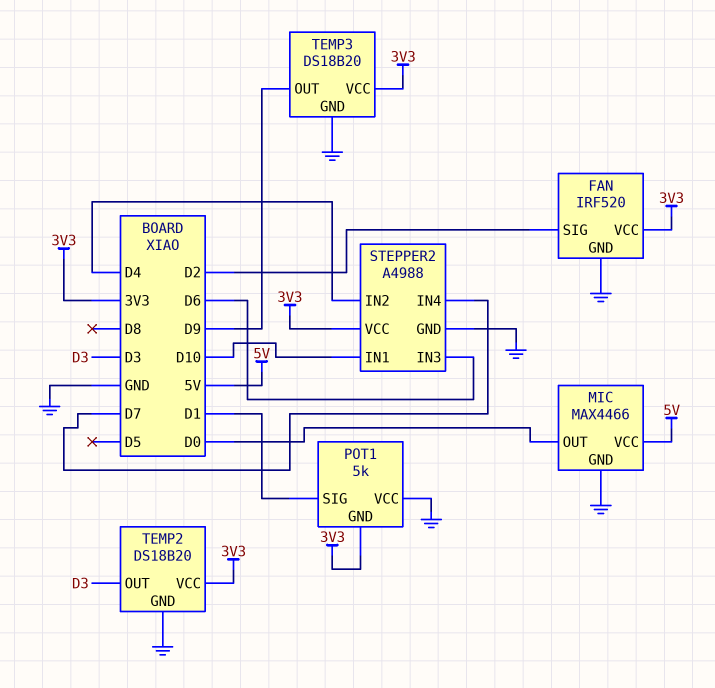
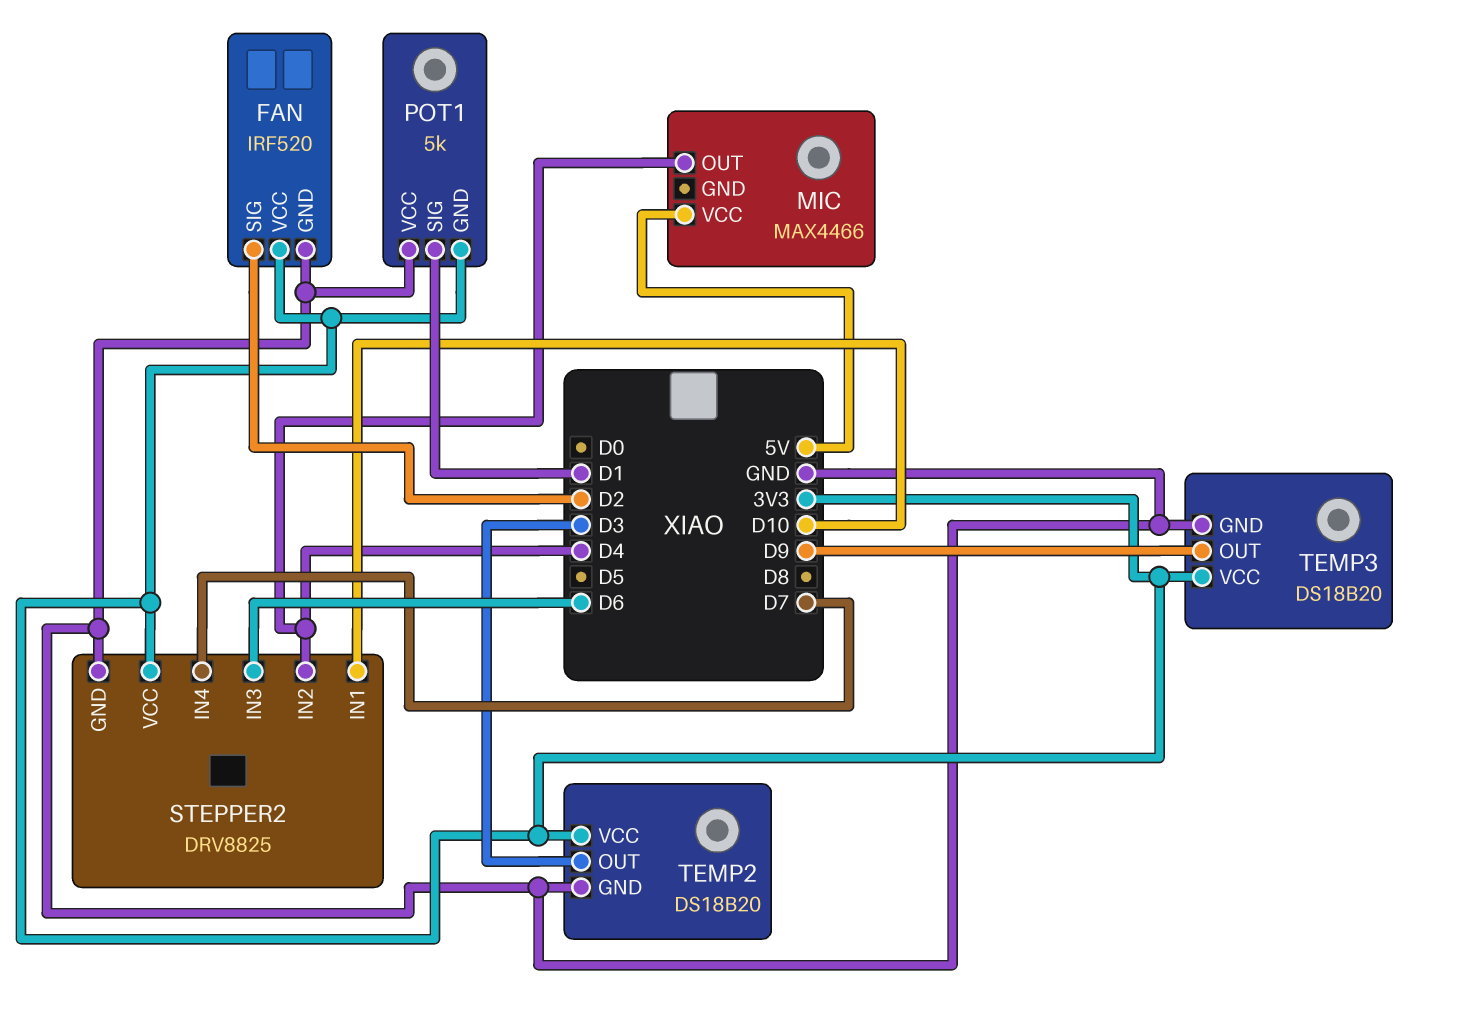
MIC pin GND: GND -> none
MIC pin OUT: D0 -> D4
STEPPER2: A4988 -> DRV8825

